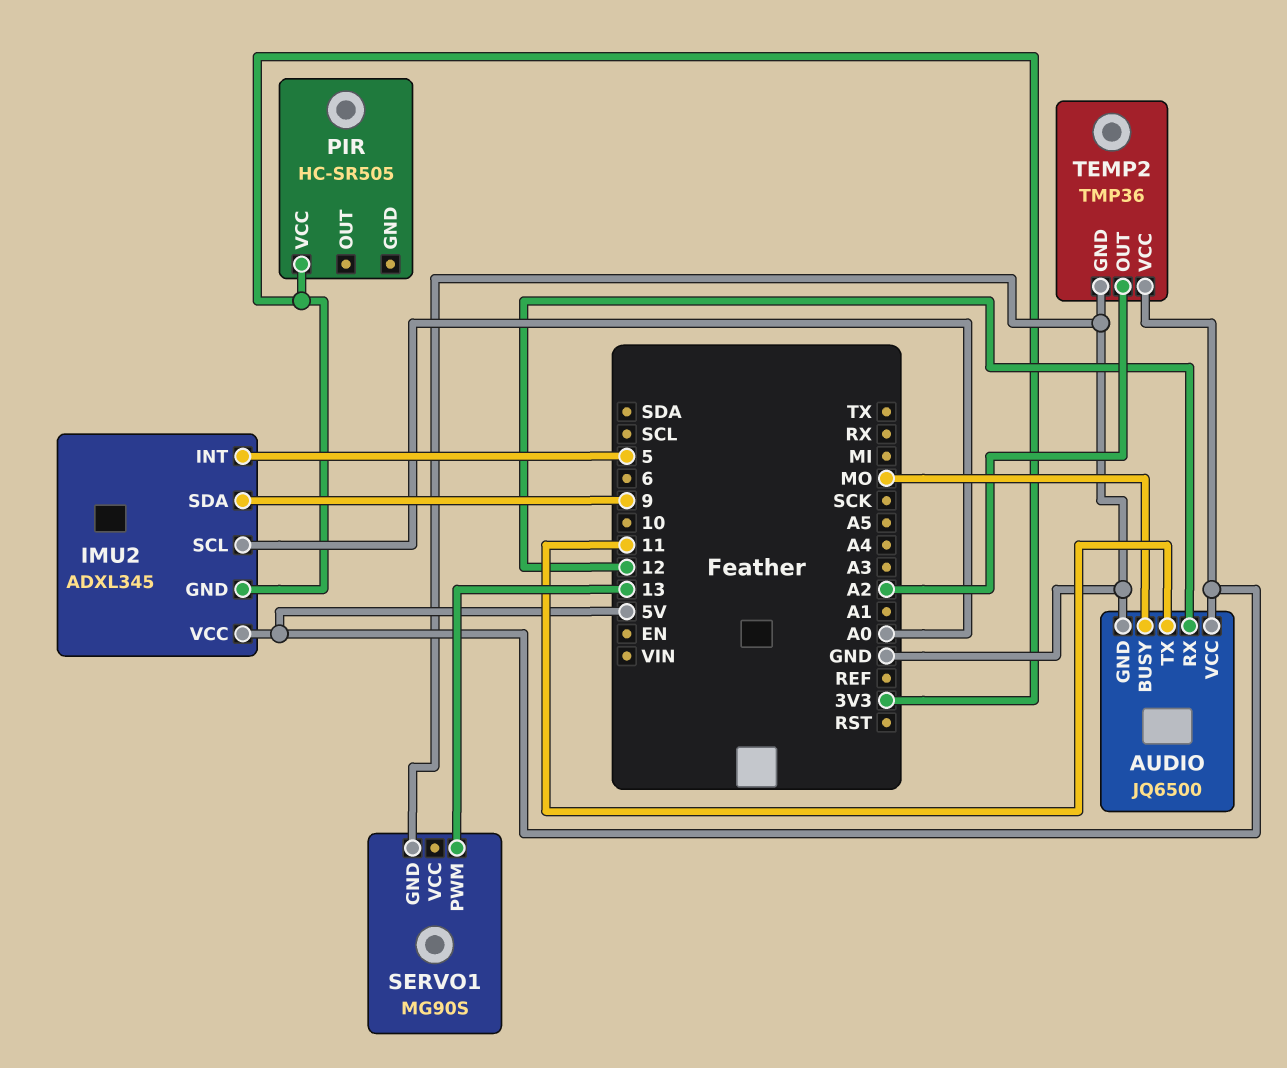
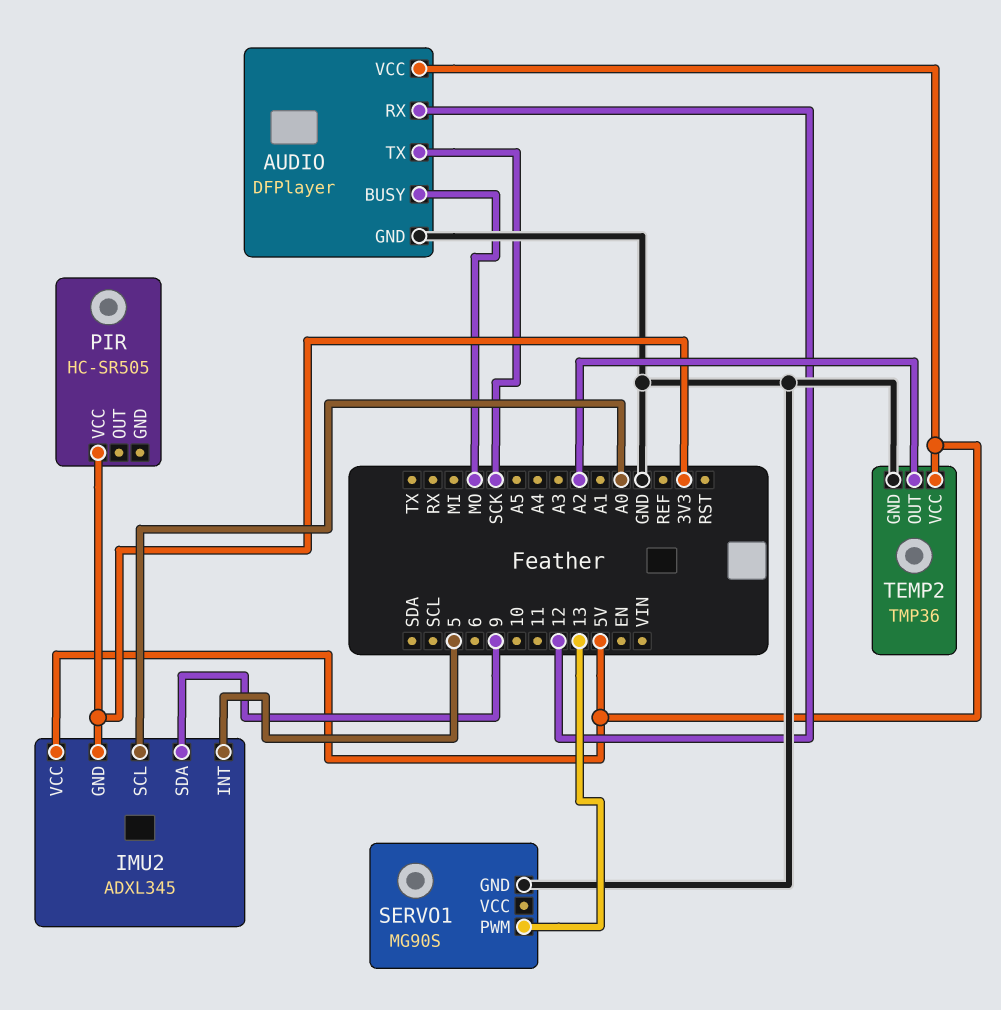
AUDIO: JQ6500 -> DFPlayer
AUDIO pin TX: 11 -> SCK

